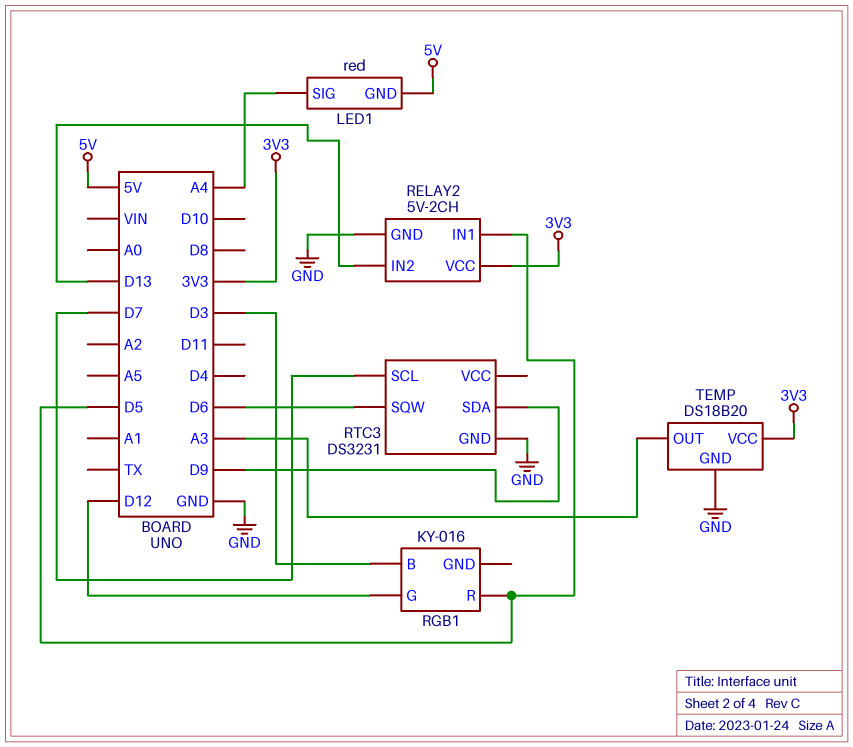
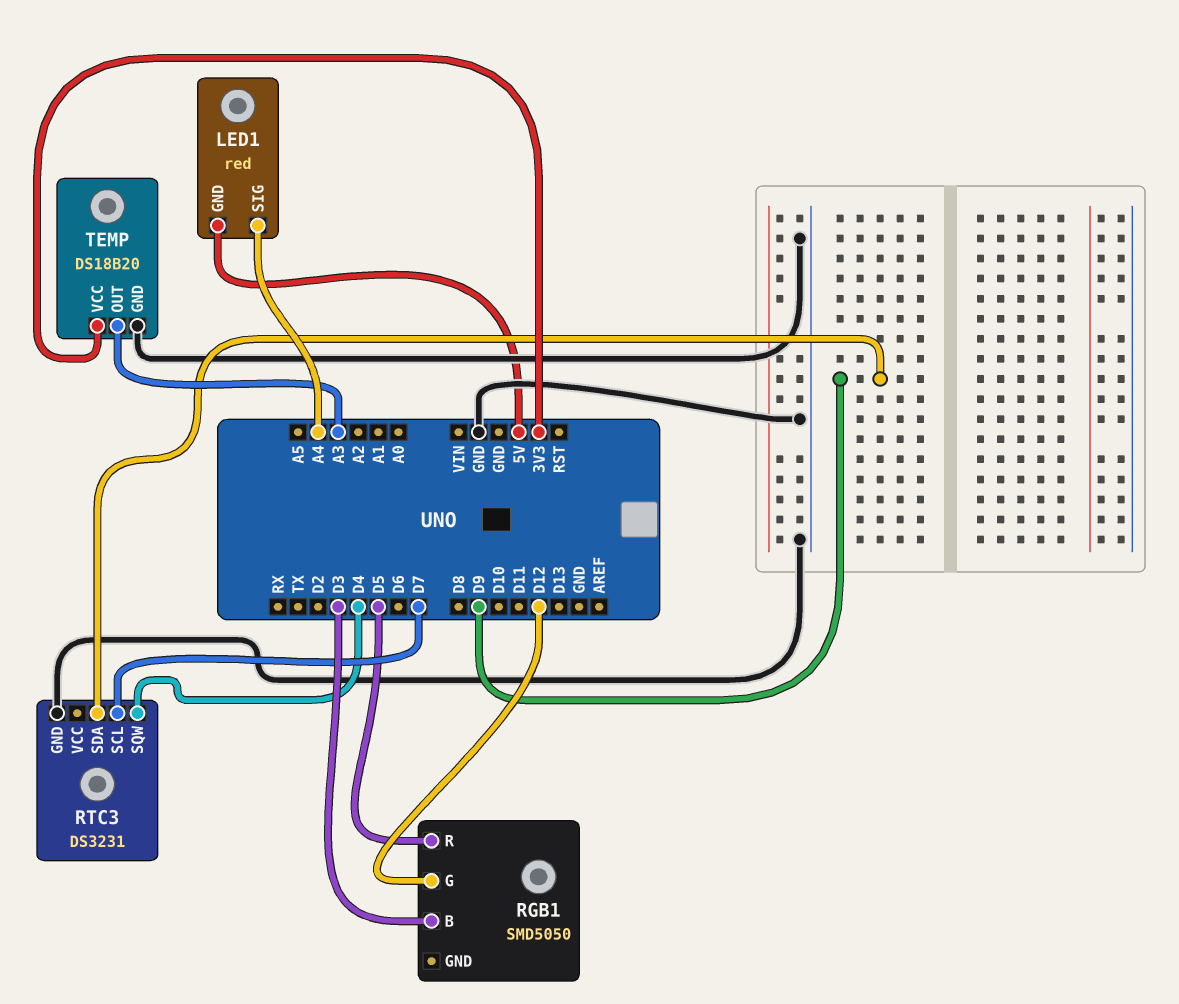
RELAY2: 5V-2CH -> none
RELAY2 pin GND: GND -> none
RELAY2 pin IN1: D5 -> none
RELAY2 pin IN2: D13 -> none
RELAY2 pin VCC: 3V3 -> none
RGB1: KY-016 -> SMD5050
RTC3 pin SQW: D6 -> D4

